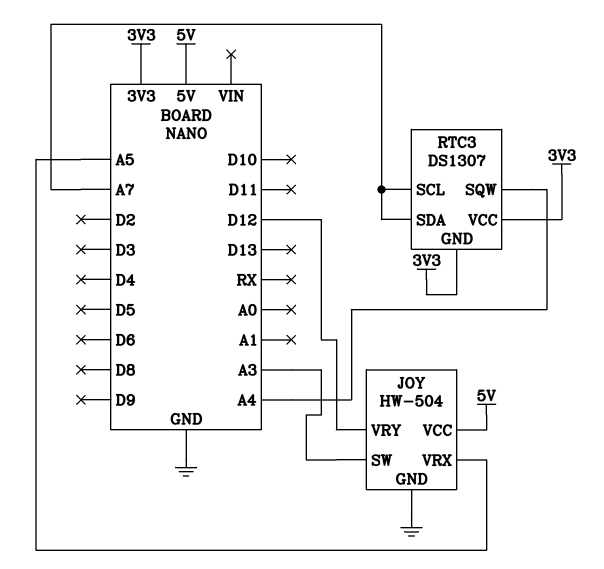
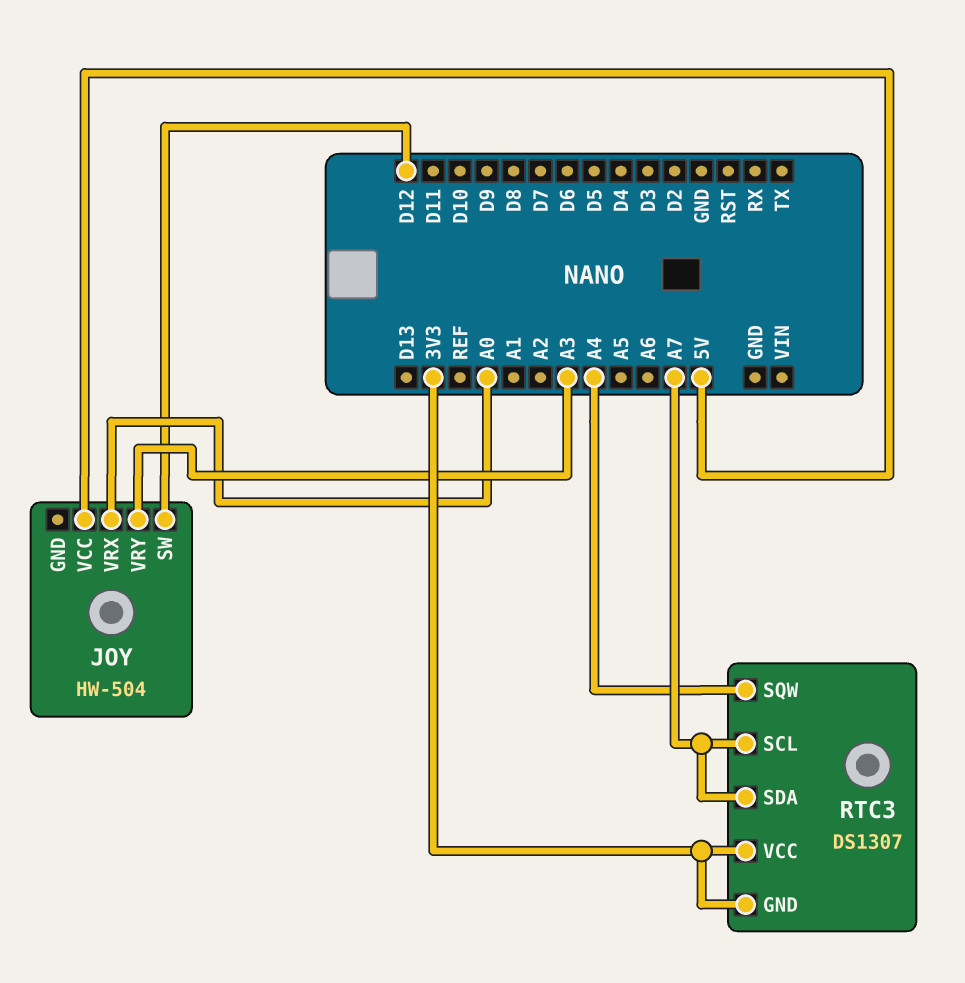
JOY pin GND: GND -> none
JOY pin SW: A3 -> D12
JOY pin VRX: A5 -> A0
JOY pin VRY: D12 -> A3

